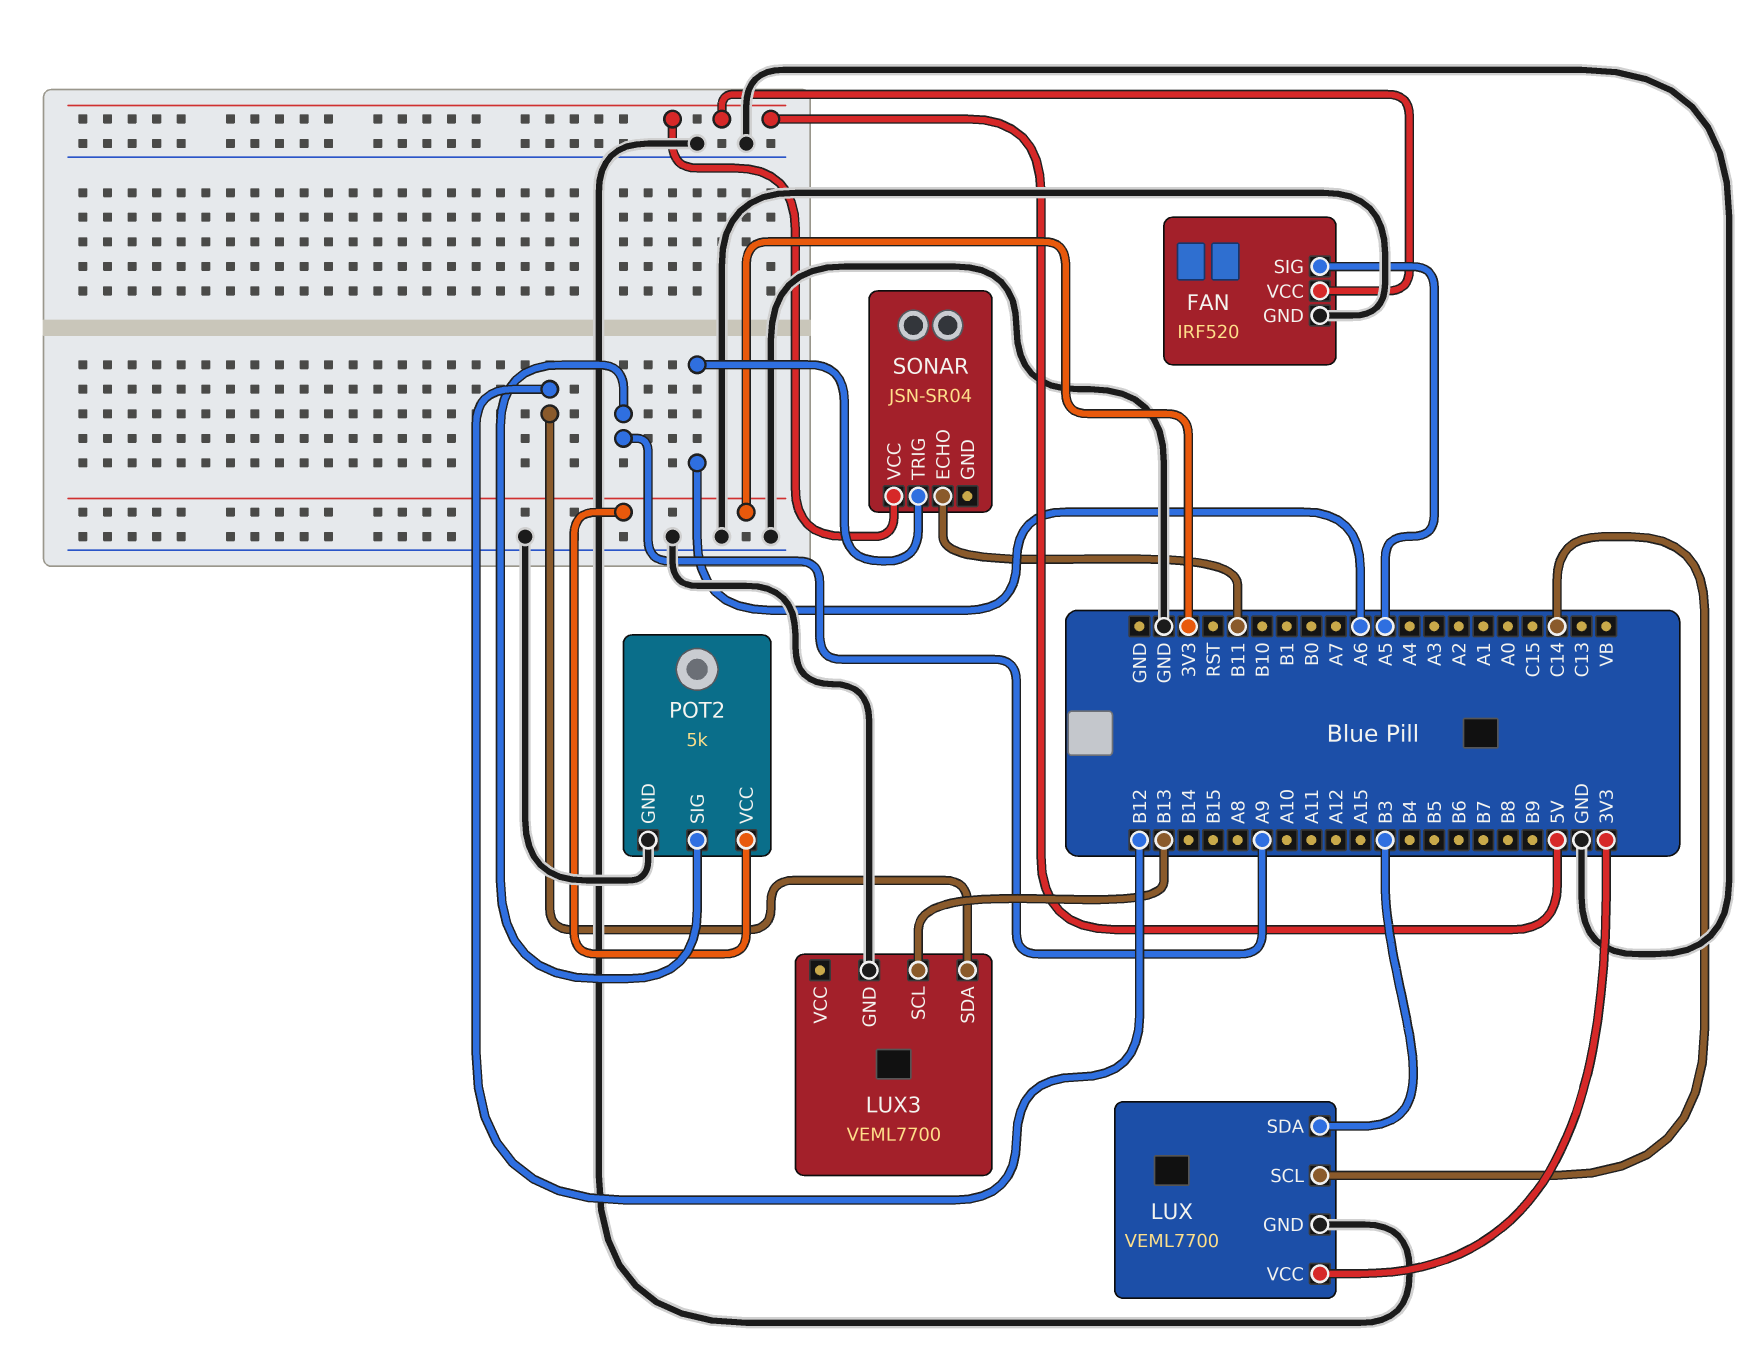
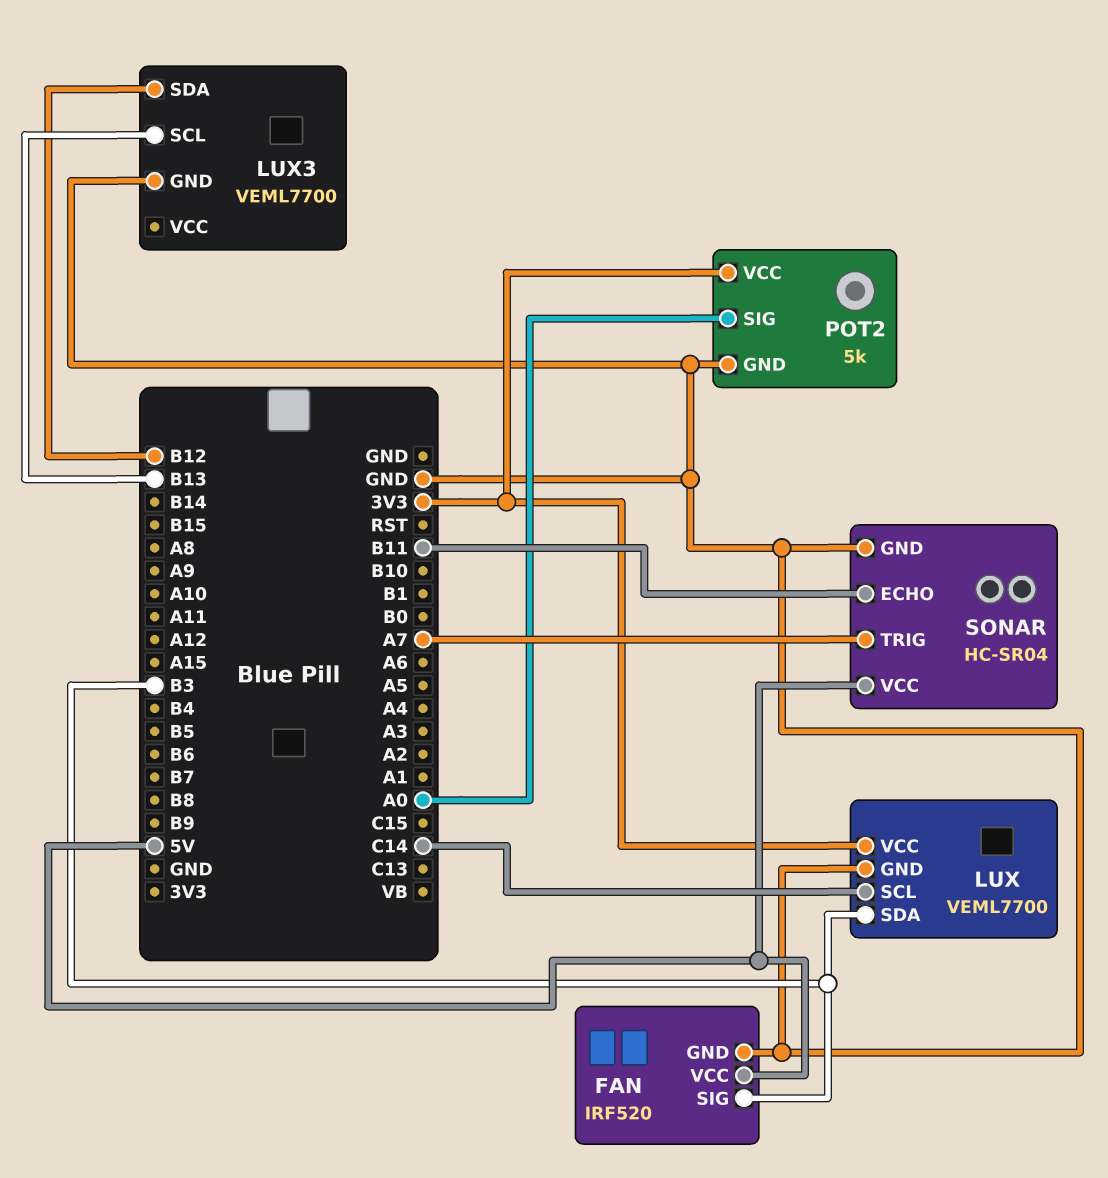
FAN pin SIG: A5 -> B3
POT2 pin SIG: A9 -> A0
SONAR: JSN-SR04 -> HC-SR04
SONAR pin GND: none -> GND
SONAR pin TRIG: A6 -> A7

